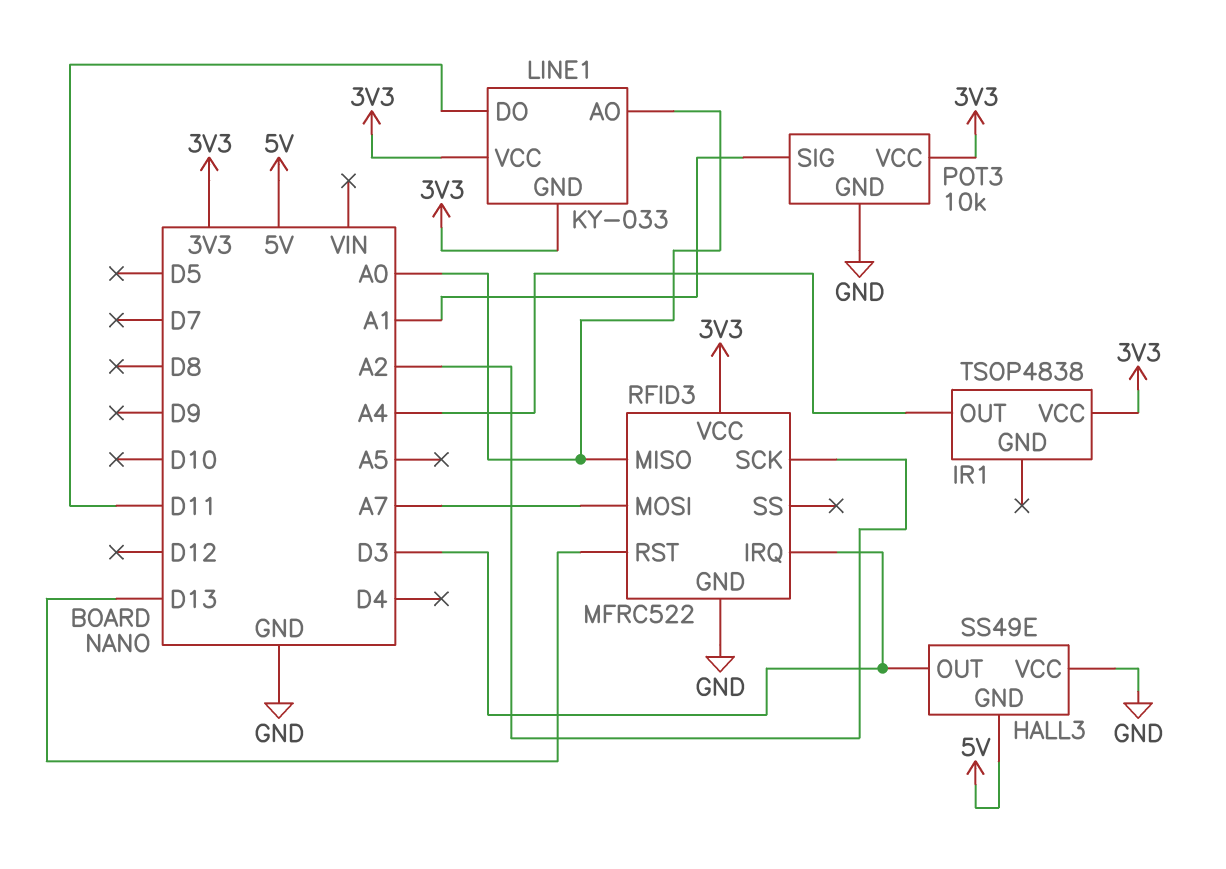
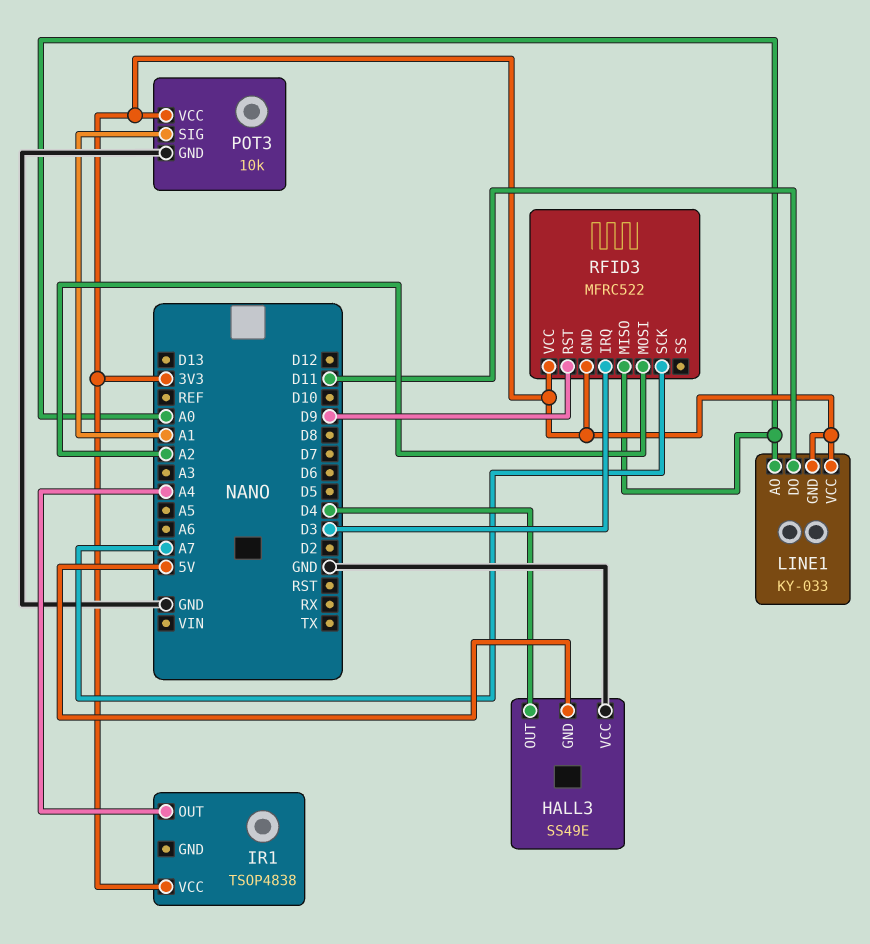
HALL3 pin OUT: D3 -> D4
RFID3 pin GND: GND -> 3V3
RFID3 pin MOSI: A7 -> A2
RFID3 pin RST: D13 -> D9
RFID3 pin SCK: A2 -> A7

